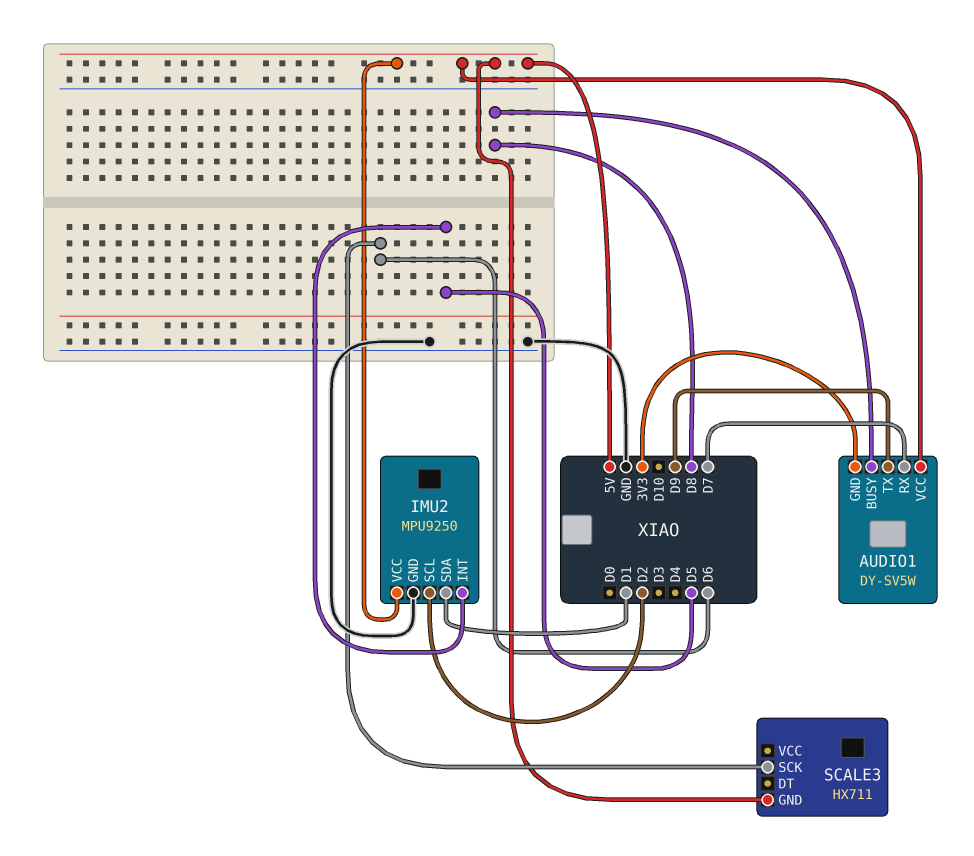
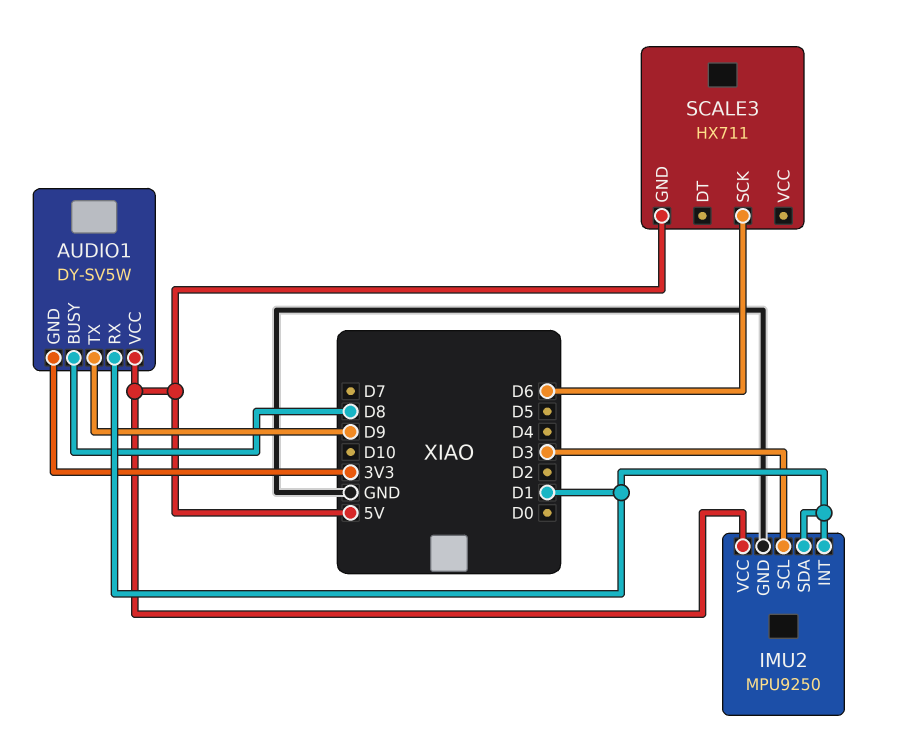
AUDIO1 pin RX: D7 -> D1
IMU2 pin INT: D5 -> D1
IMU2 pin SCL: D2 -> D3

